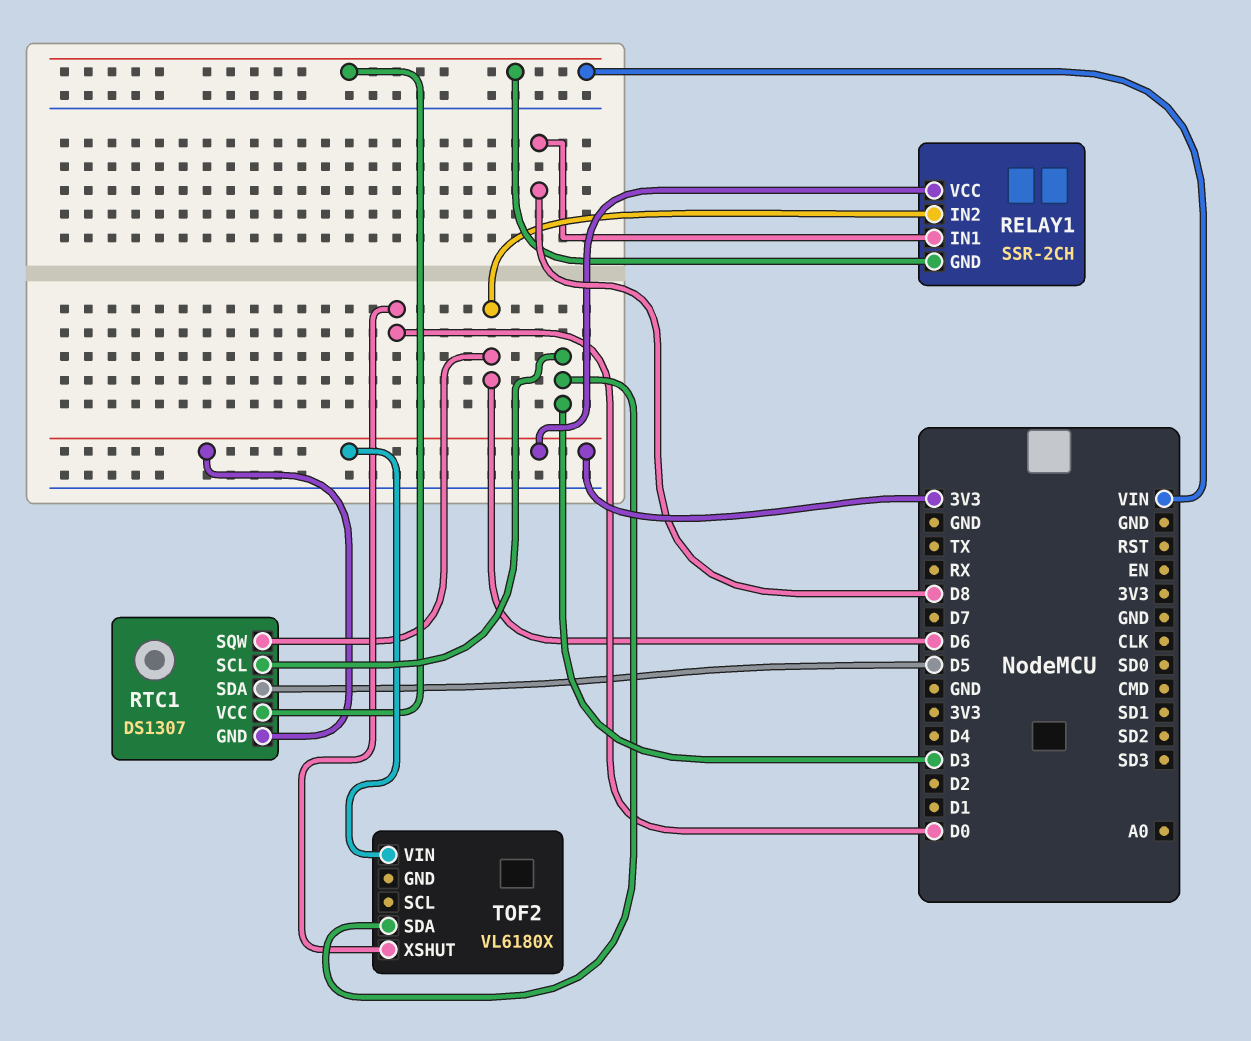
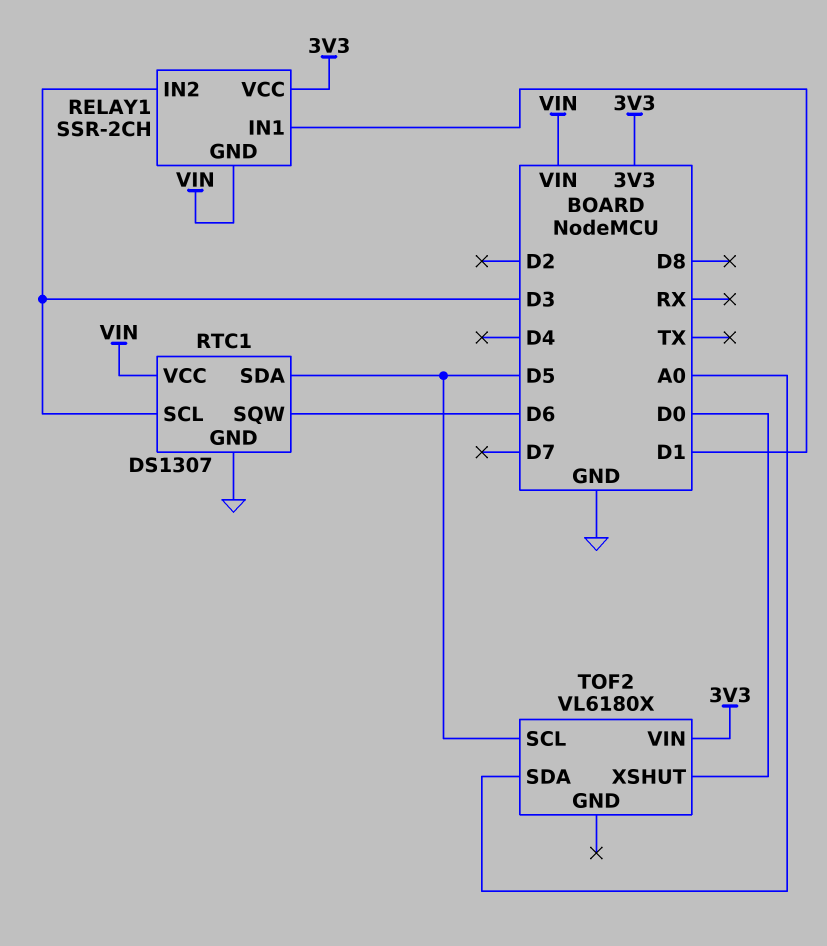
RELAY1 pin IN1: D8 -> D1
RELAY1 pin IN2: D6 -> D3
RTC1 pin GND: 3V3 -> GND
TOF2 pin SCL: none -> D5
TOF2 pin SDA: D3 -> A0

